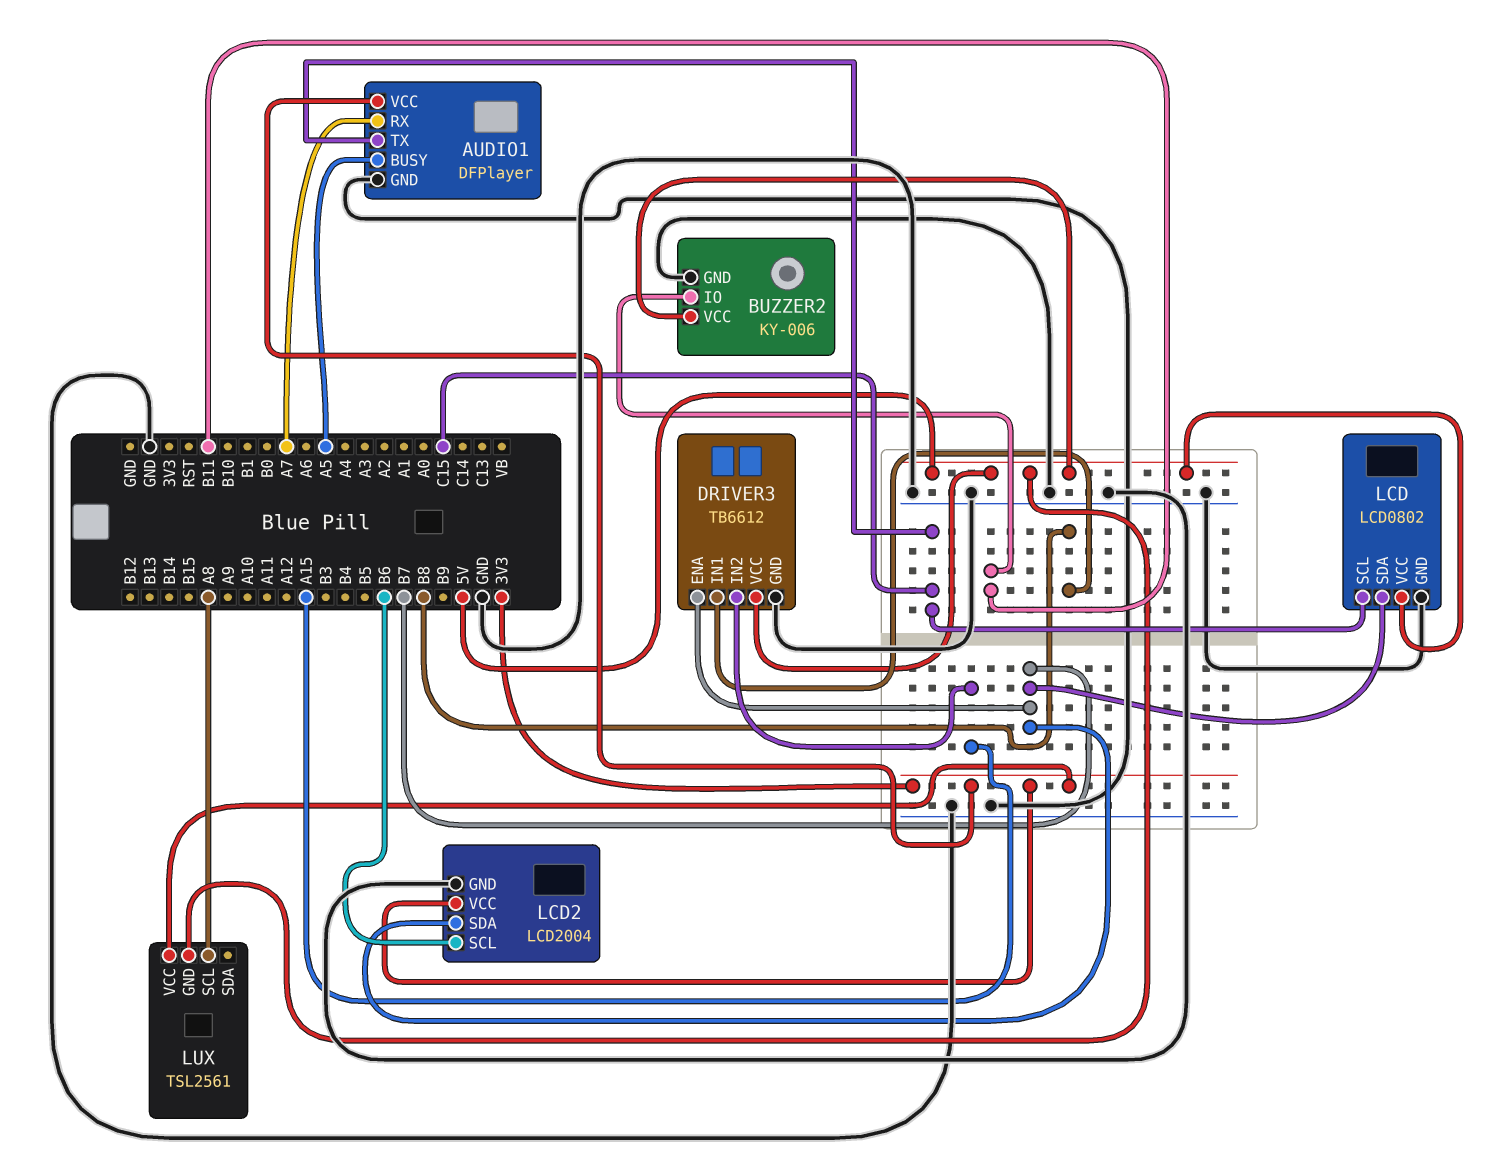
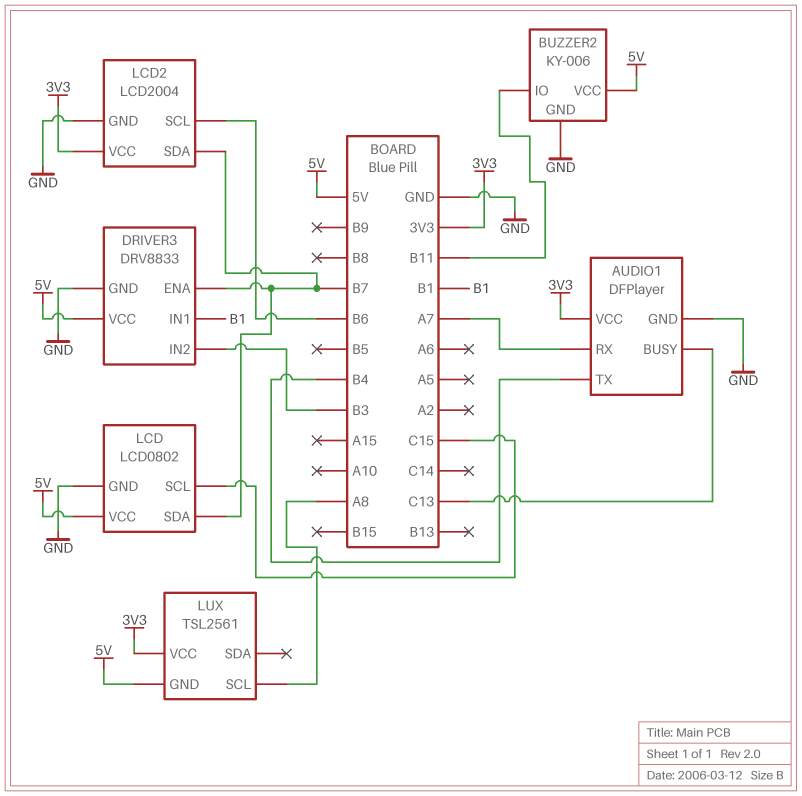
AUDIO1 pin BUSY: A5 -> C13
AUDIO1 pin TX: C15 -> B4
DRIVER3: TB6612 -> DRV8833
DRIVER3 pin IN1: B8 -> B1
DRIVER3 pin IN2: A15 -> B3

